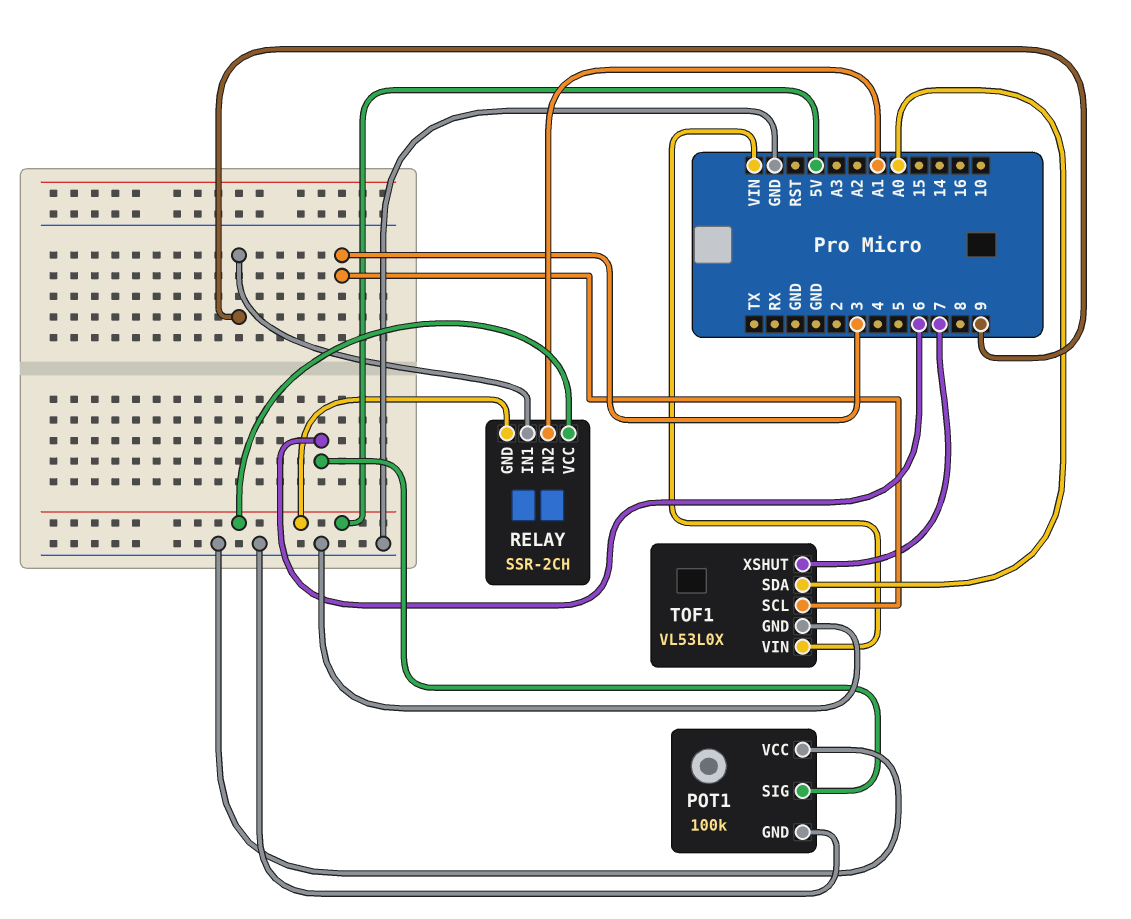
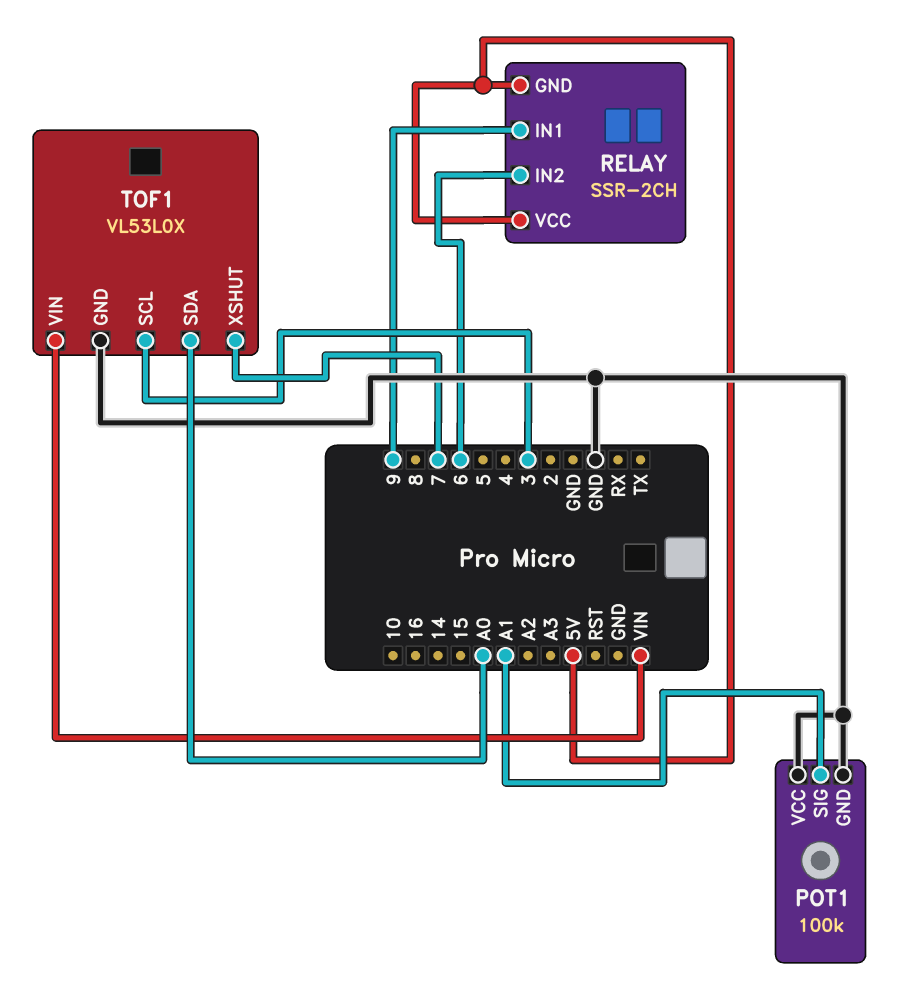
POT1 pin SIG: 6 -> A1
RELAY pin IN2: A1 -> 6

